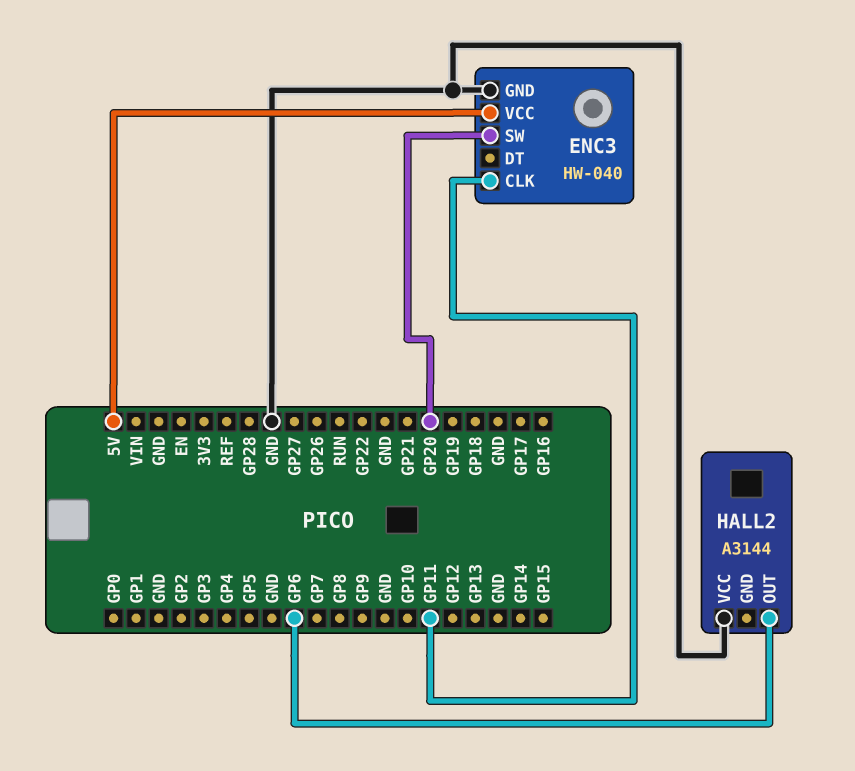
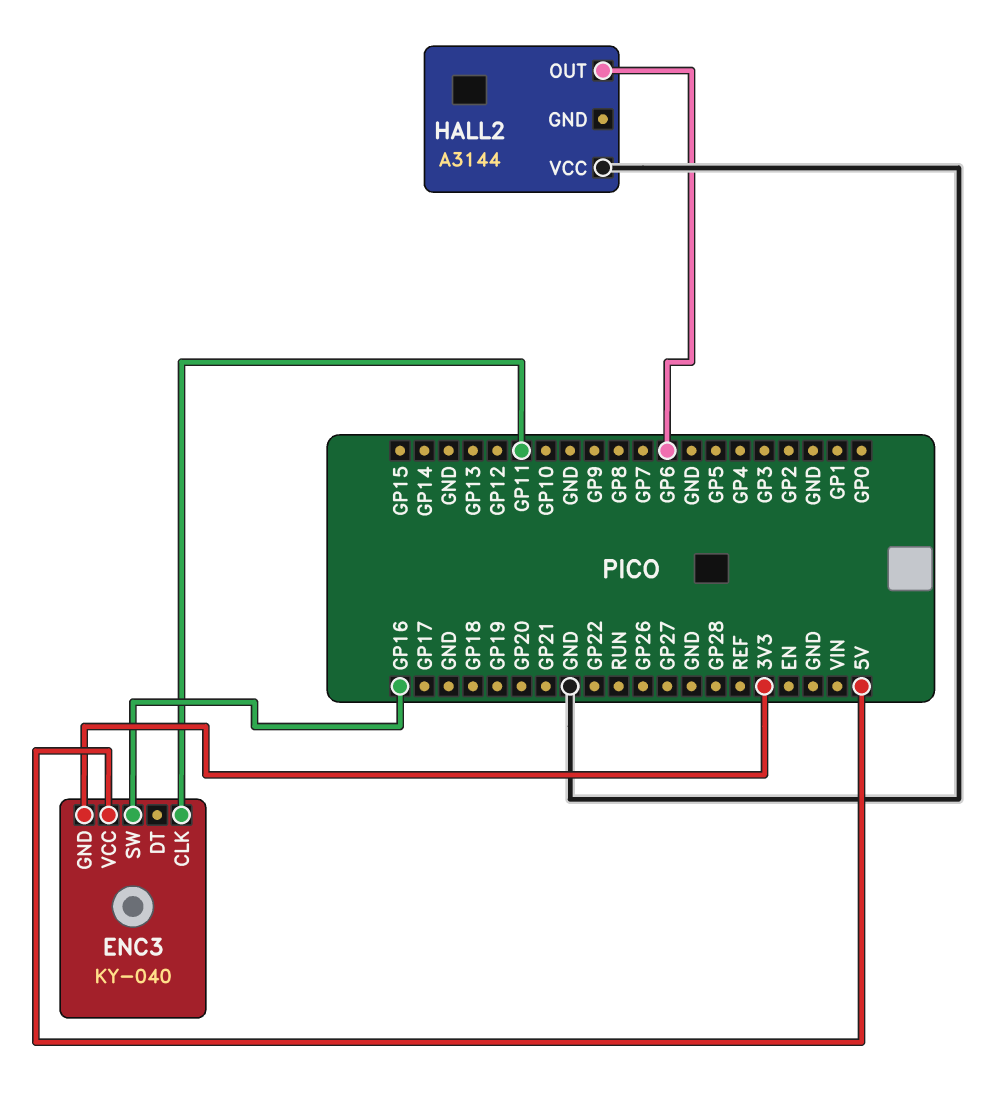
ENC3: HW-040 -> KY-040
ENC3 pin GND: GND -> 3V3
ENC3 pin SW: GP20 -> GP16

